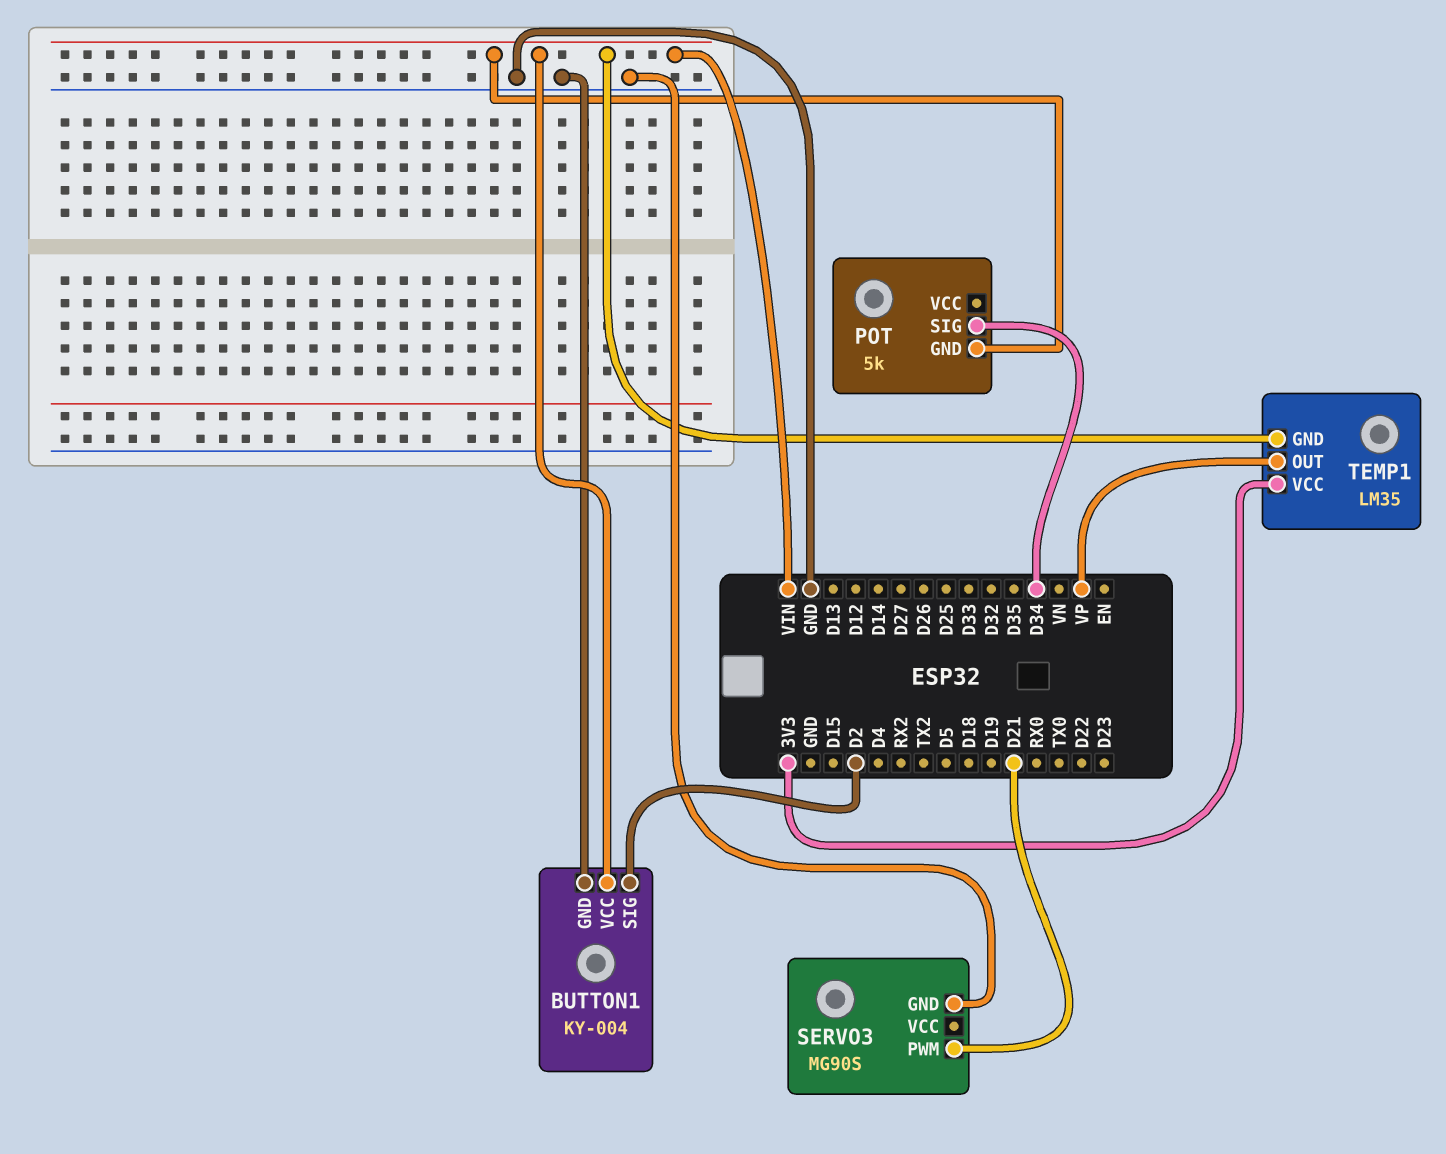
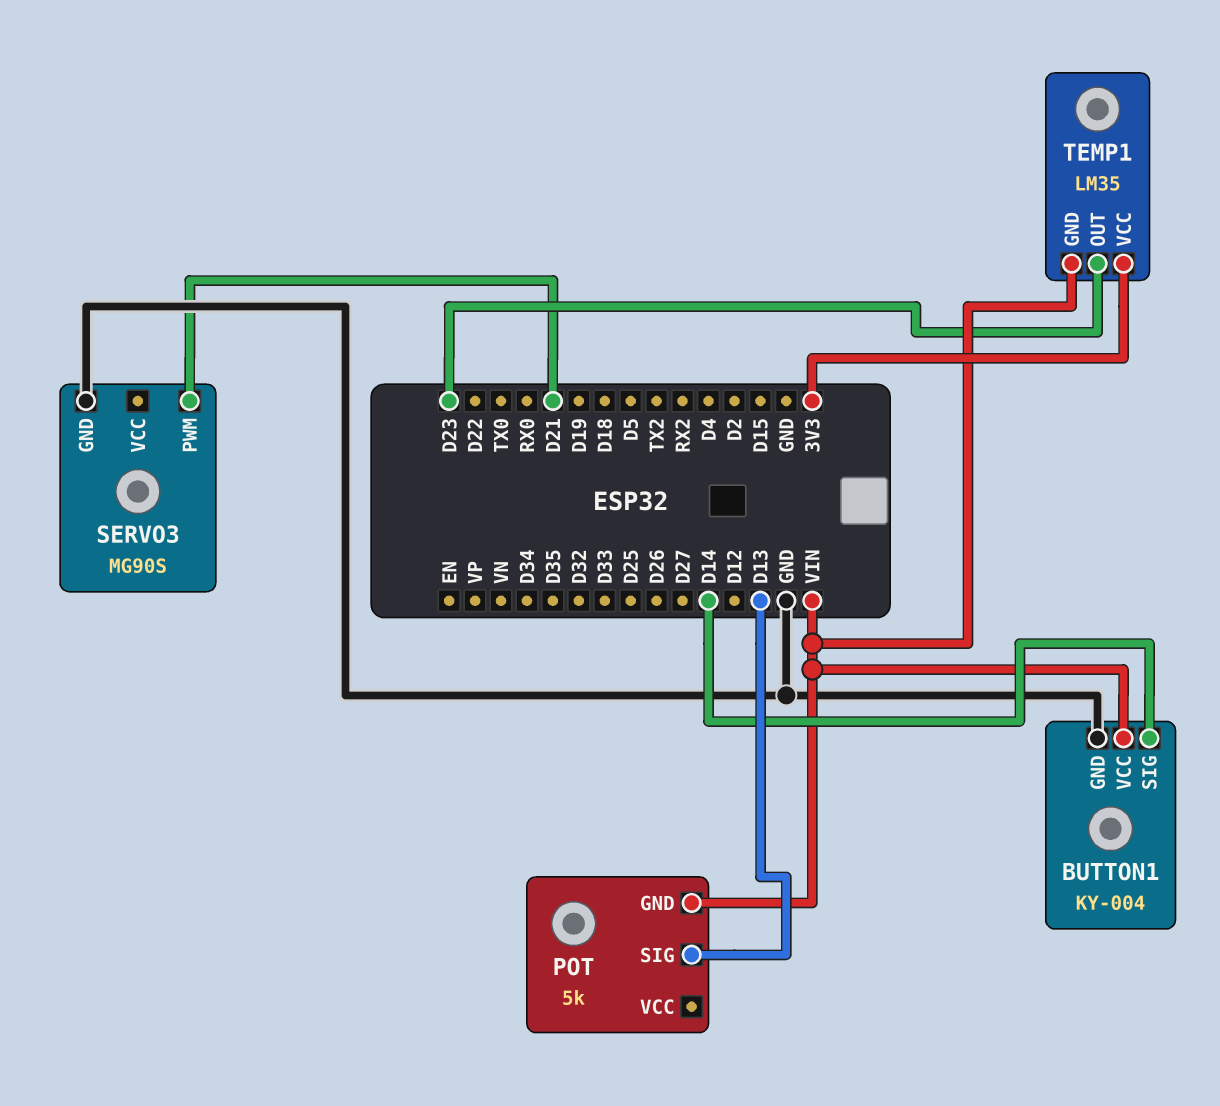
BUTTON1 pin SIG: D2 -> D14
POT pin SIG: D34 -> D13
TEMP1 pin OUT: VP -> D23

